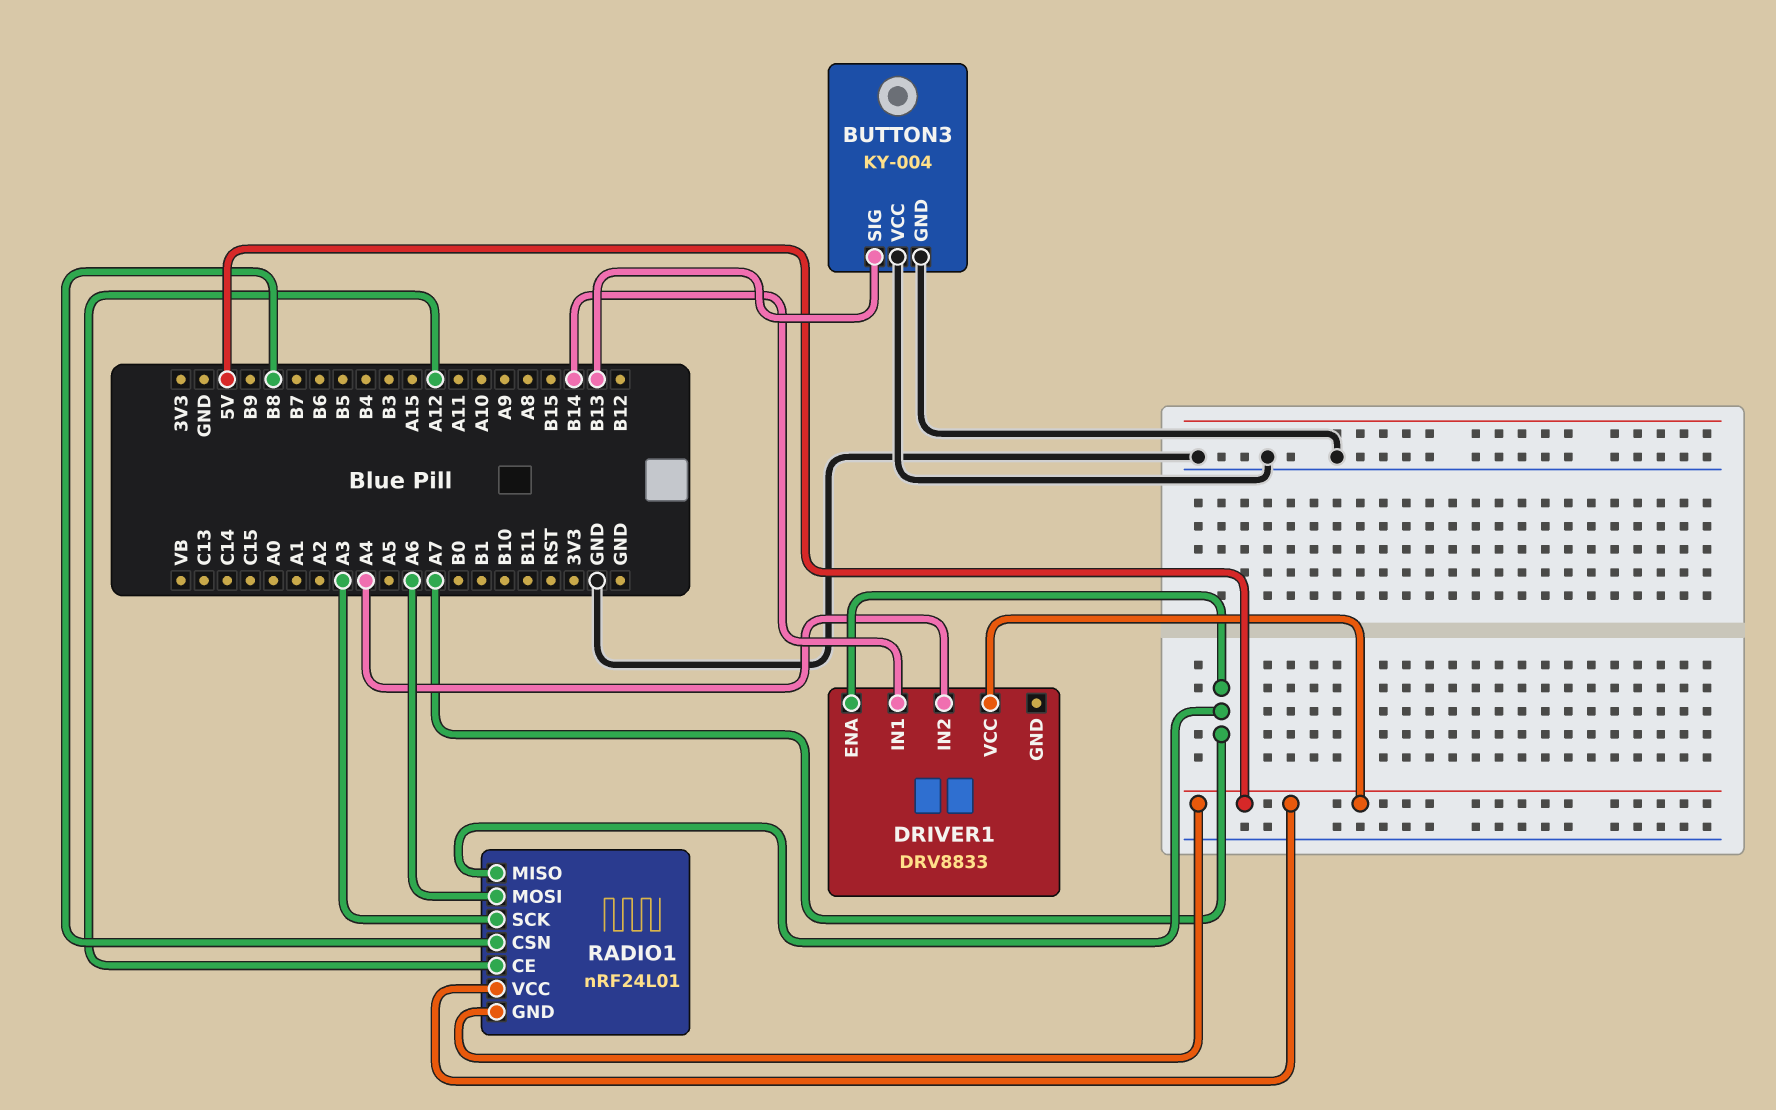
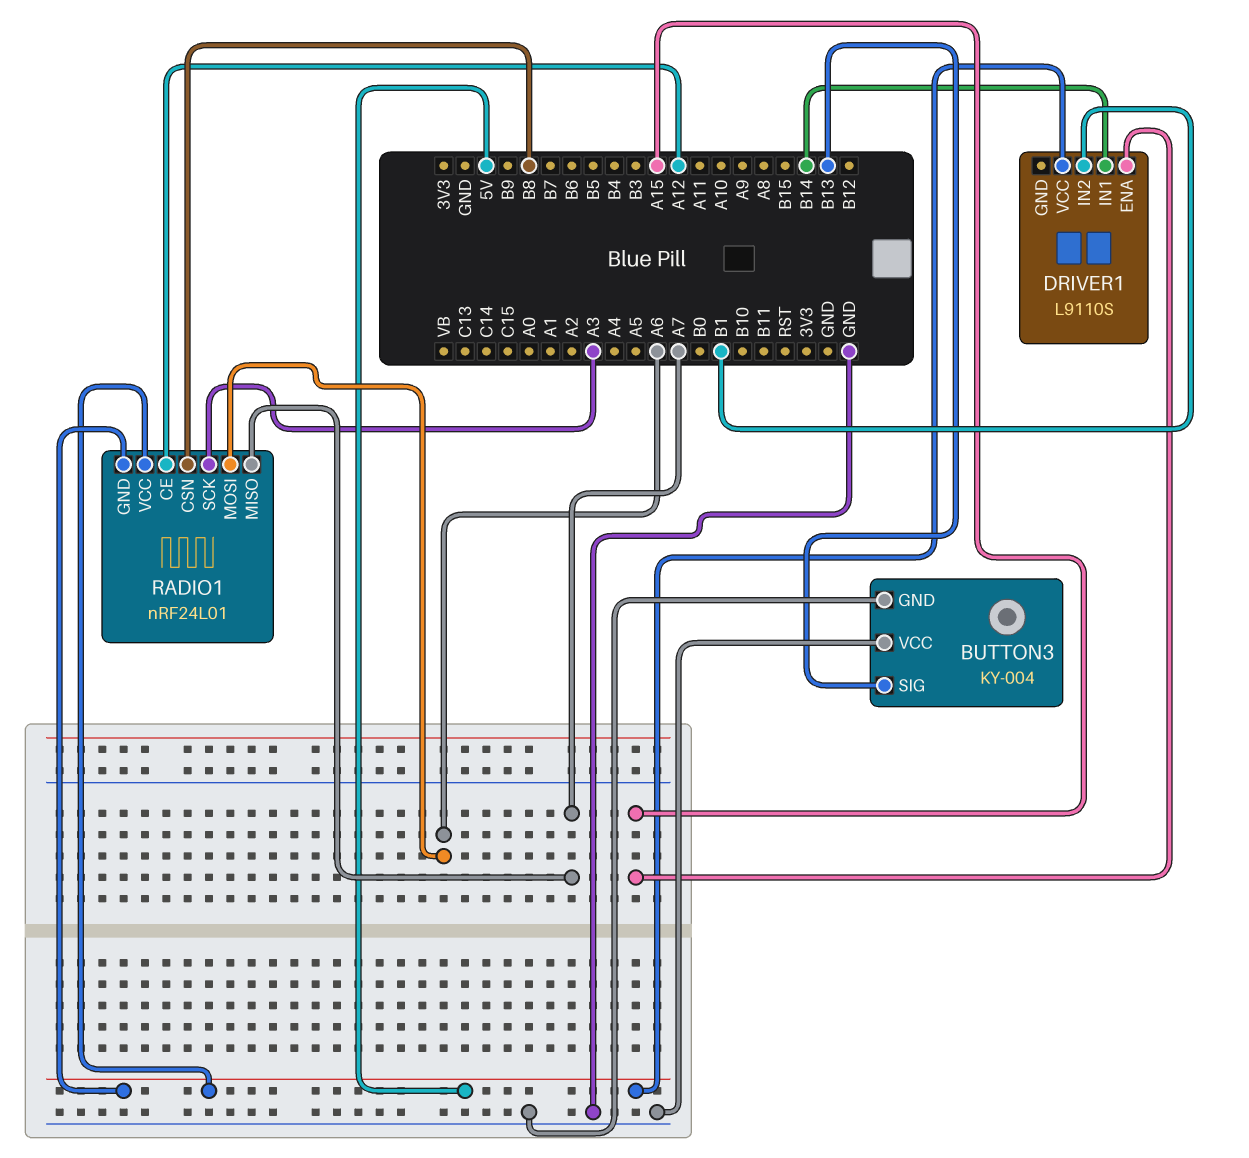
DRIVER1: DRV8833 -> L9110S
DRIVER1 pin ENA: A7 -> A15
DRIVER1 pin IN2: A4 -> B1

